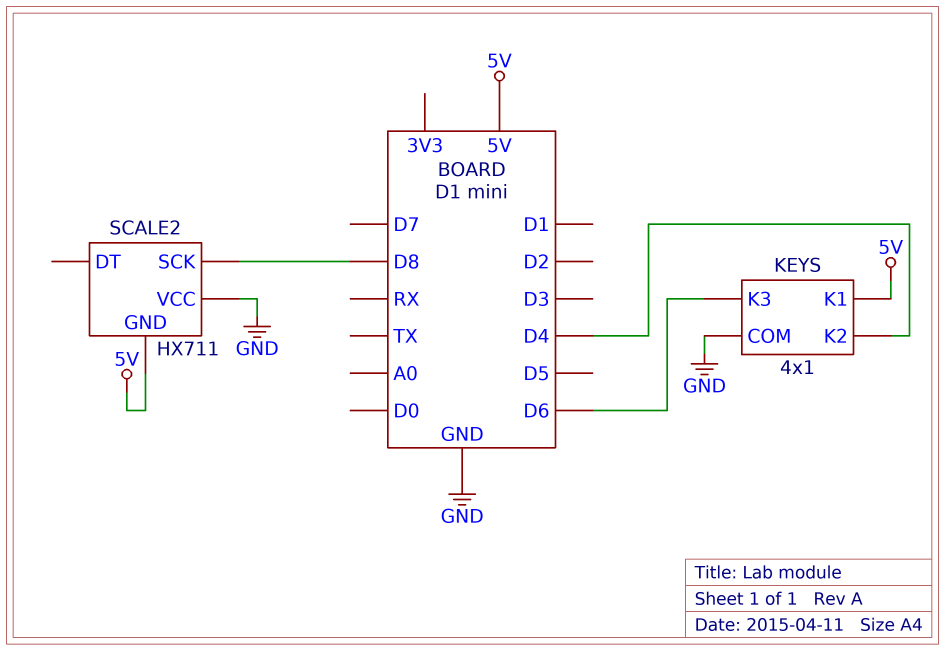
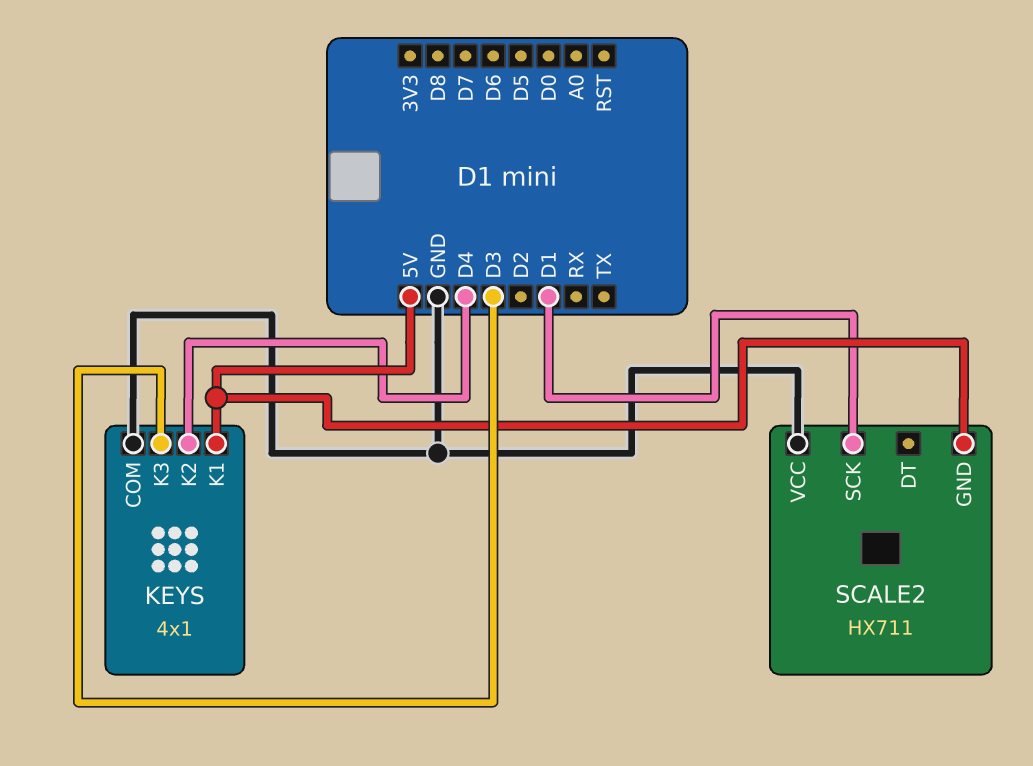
KEYS pin K3: D6 -> D3
SCALE2 pin SCK: D8 -> D1

